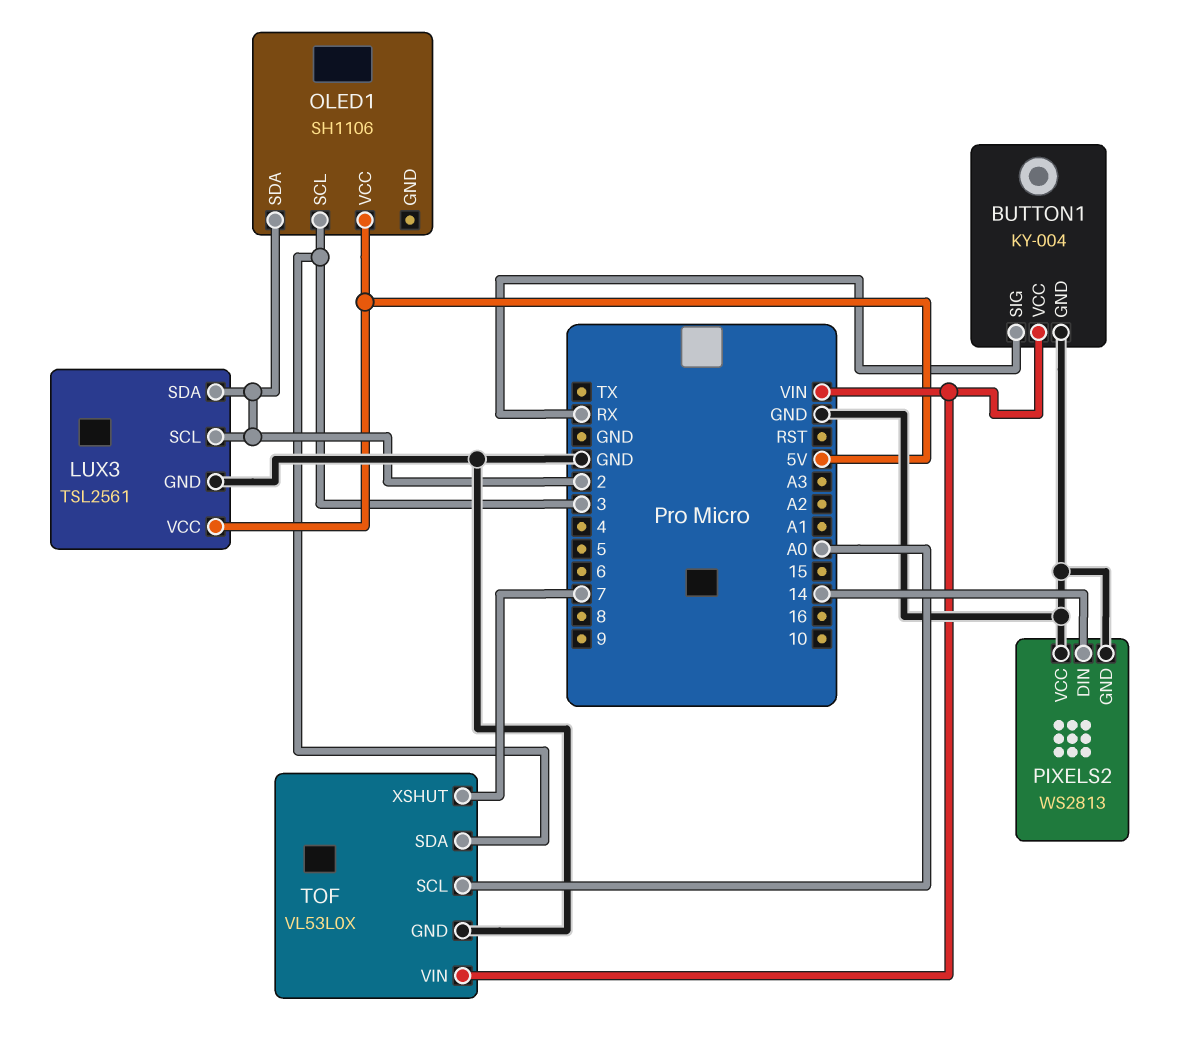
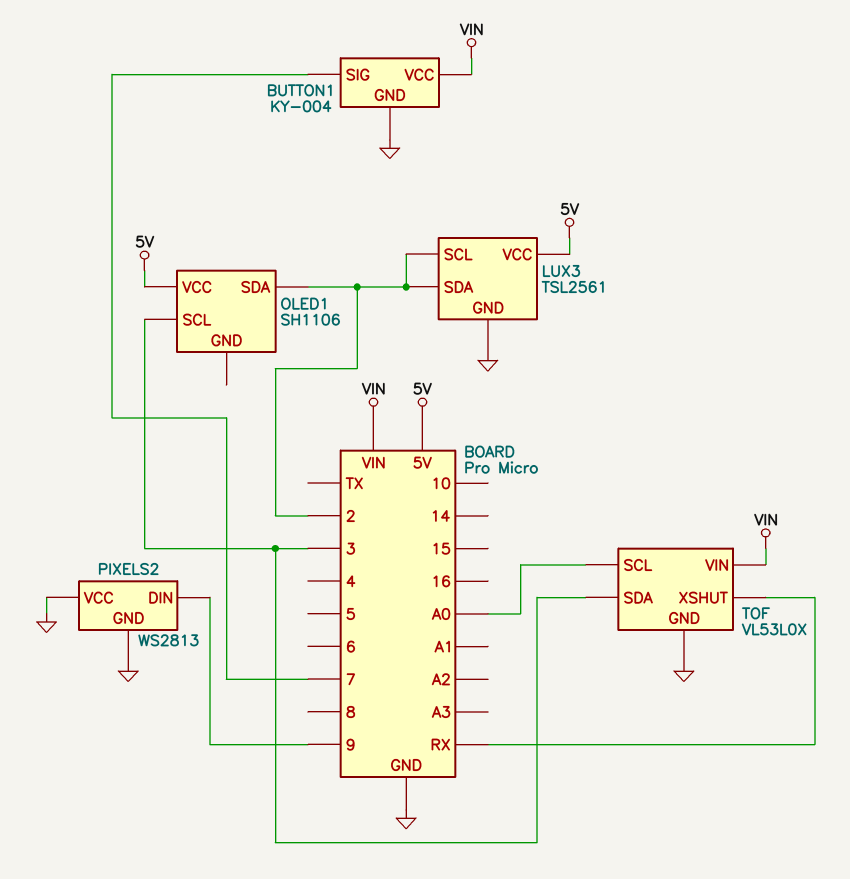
BUTTON1 pin SIG: RX -> 7
PIXELS2 pin DIN: 14 -> 9
TOF pin XSHUT: 7 -> RX

